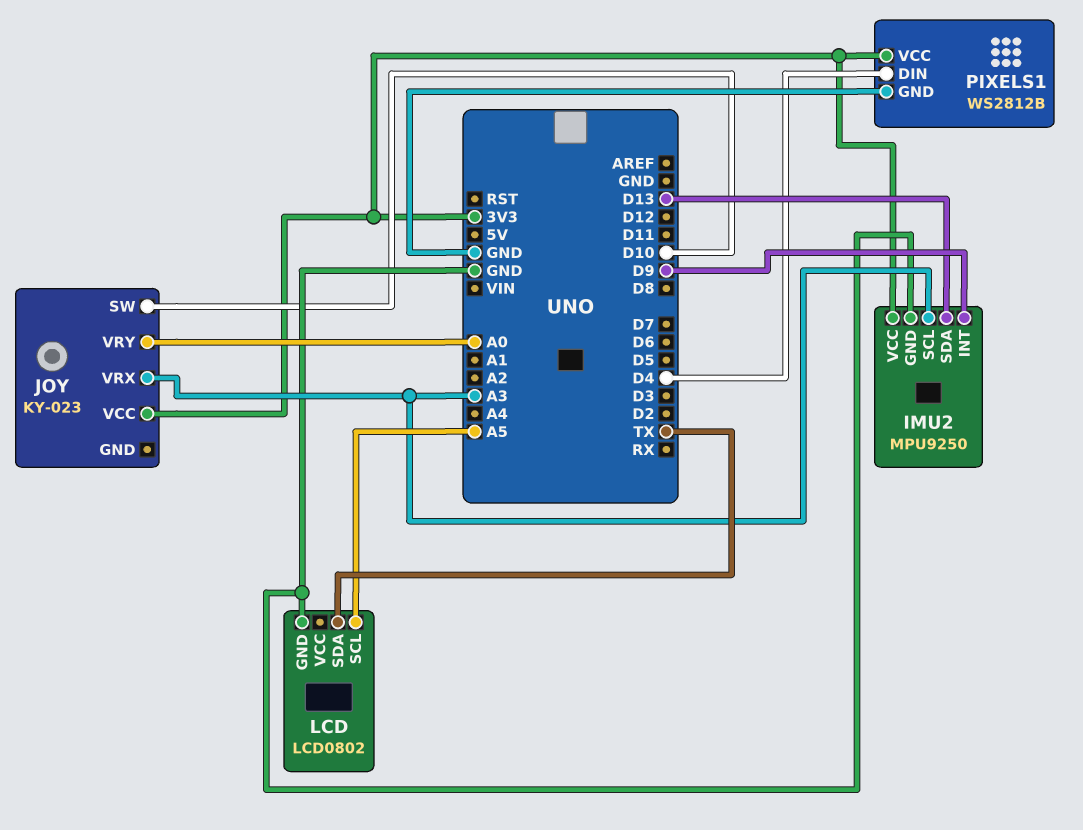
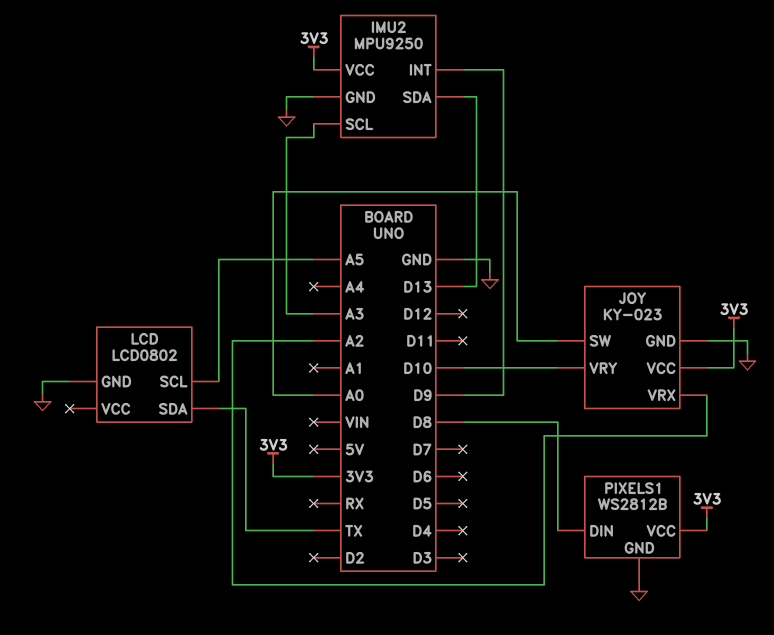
JOY pin GND: none -> GND
JOY pin SW: D10 -> A0
JOY pin VRX: A3 -> A2
JOY pin VRY: A0 -> D10
PIXELS1 pin DIN: D4 -> D8

